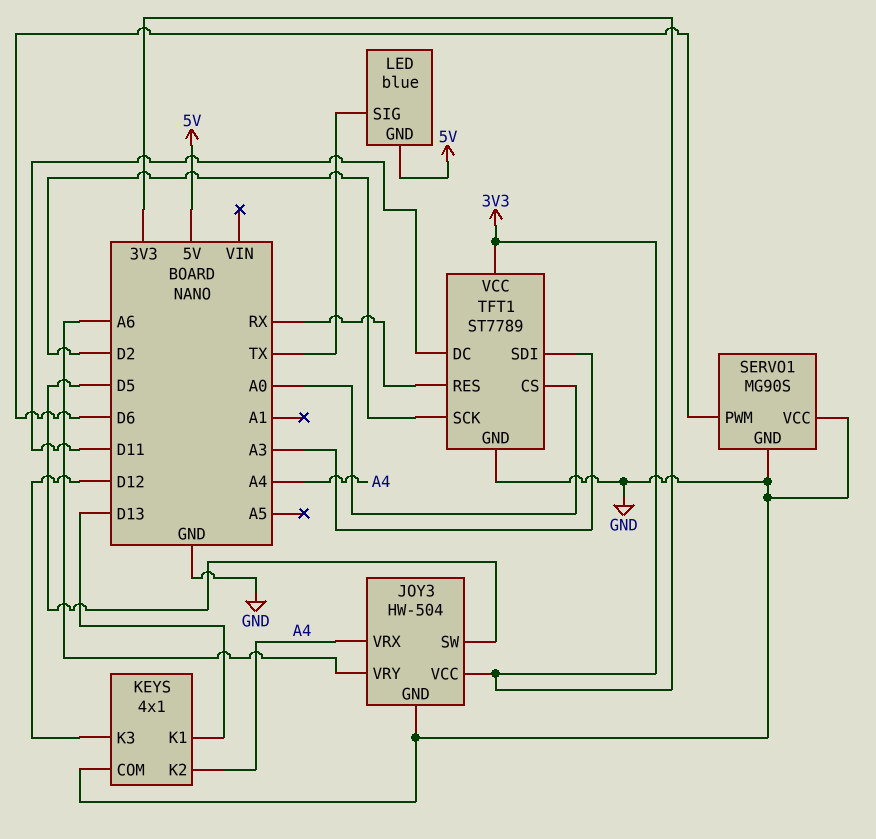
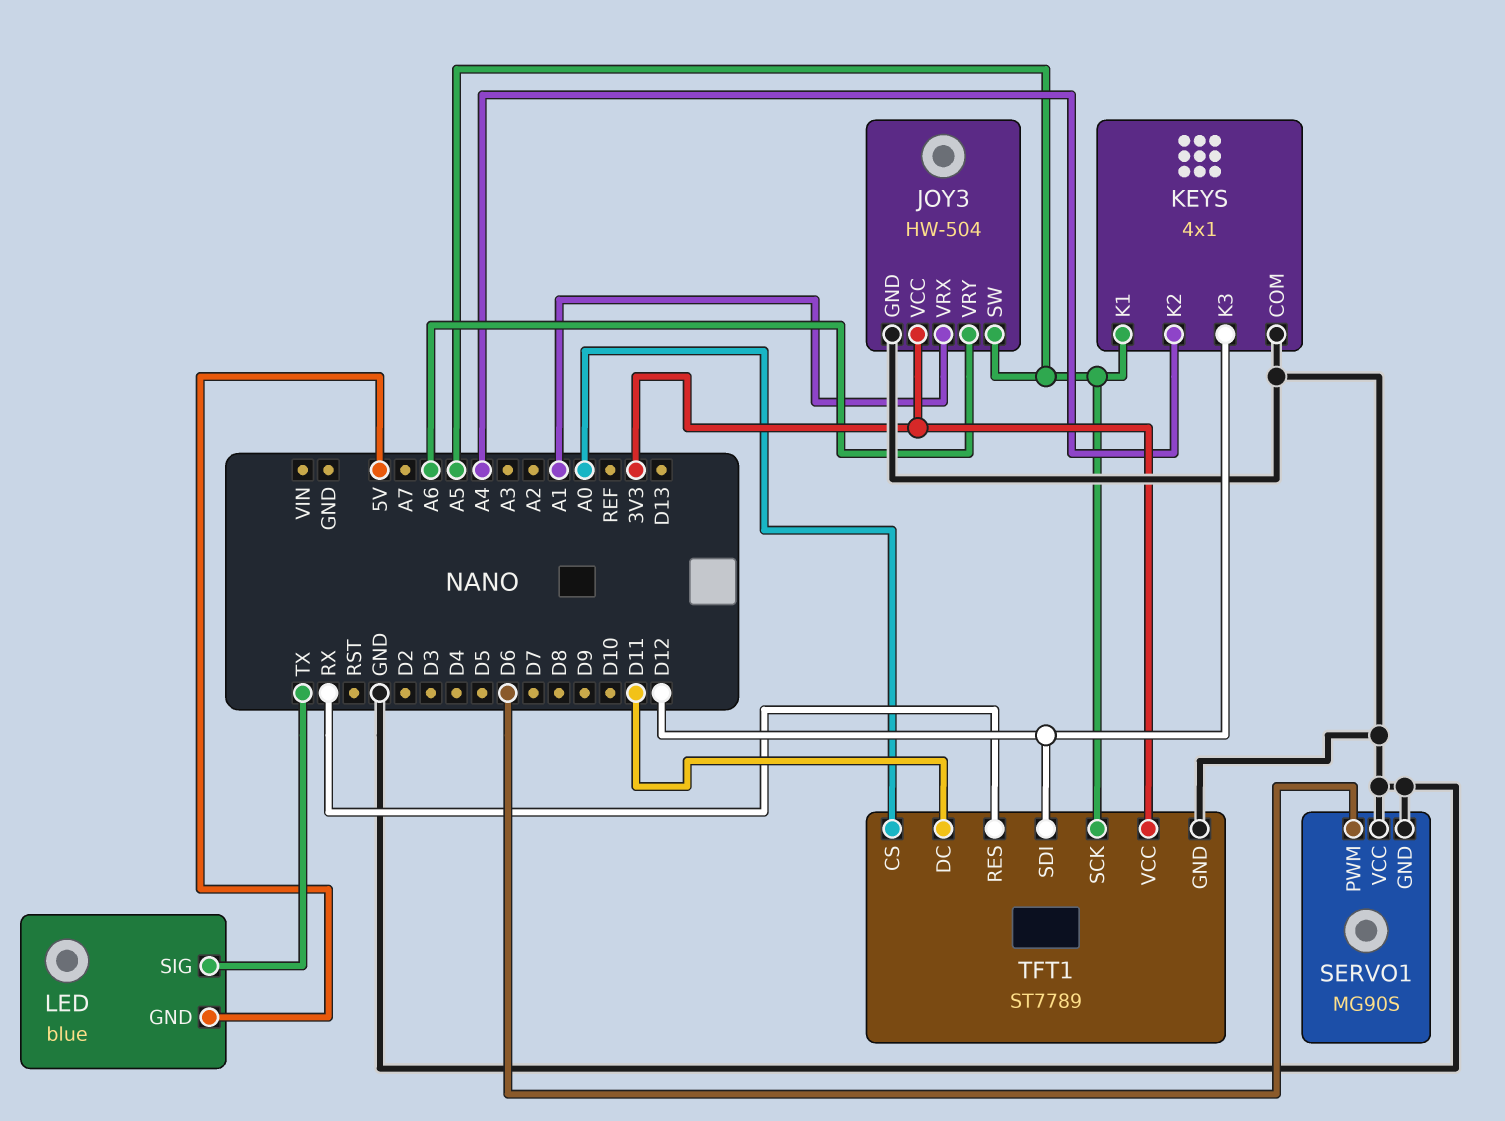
JOY3 pin SW: D5 -> A5
JOY3 pin VRX: A4 -> A1
KEYS pin K1: D13 -> A5
TFT1 pin SCK: D2 -> A5
TFT1 pin SDI: A3 -> D12

